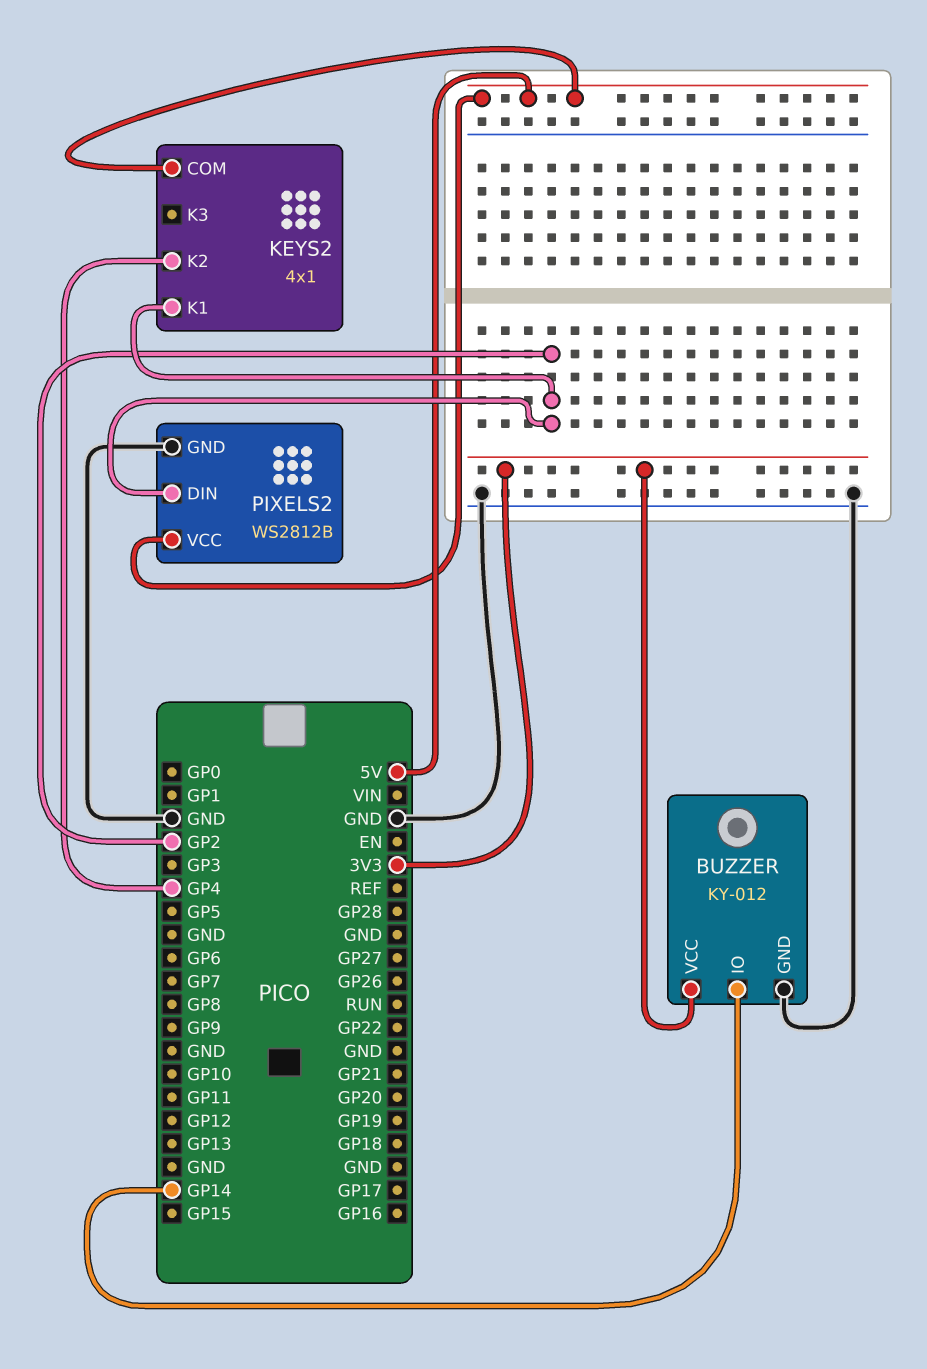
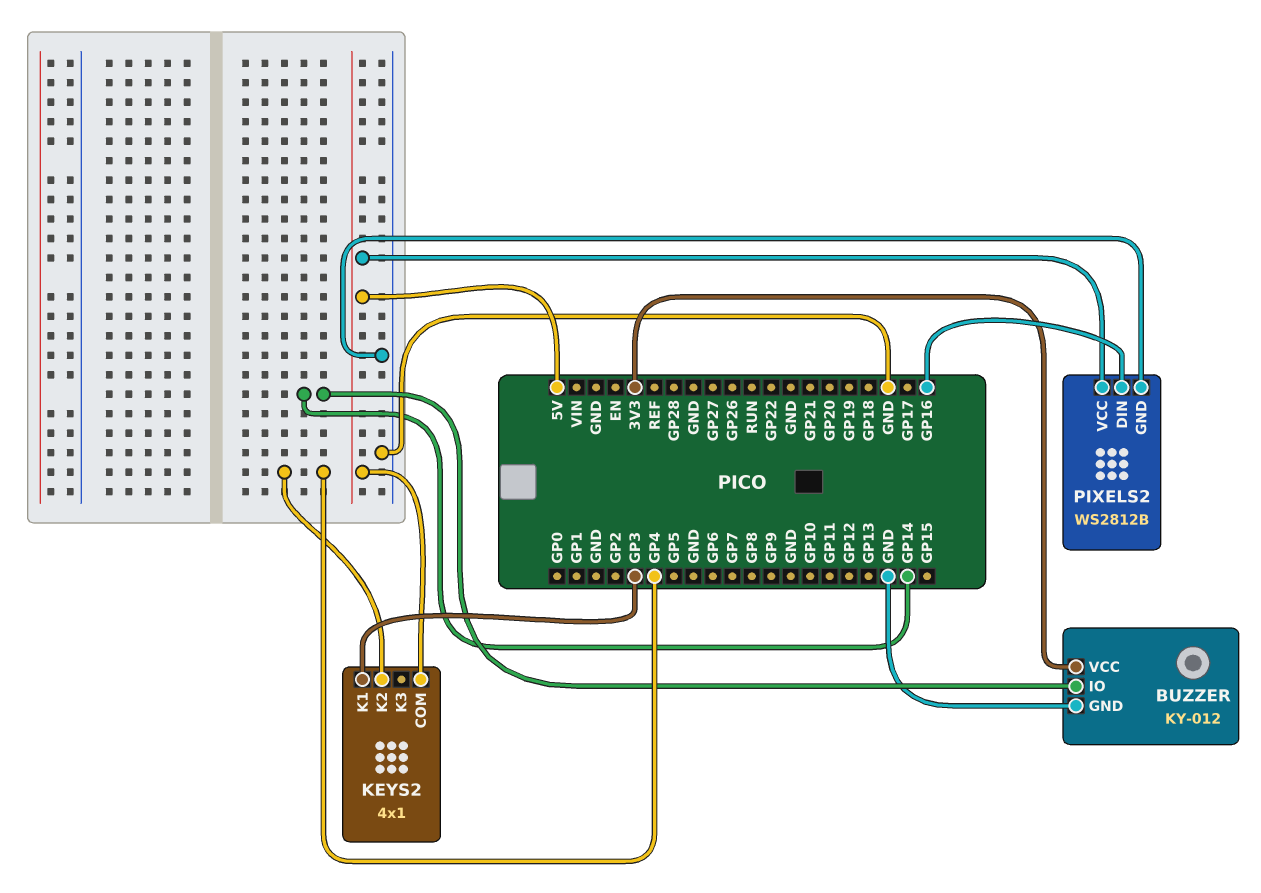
KEYS2 pin K1: GP2 -> GP3
PIXELS2 pin DIN: GP2 -> GP16

